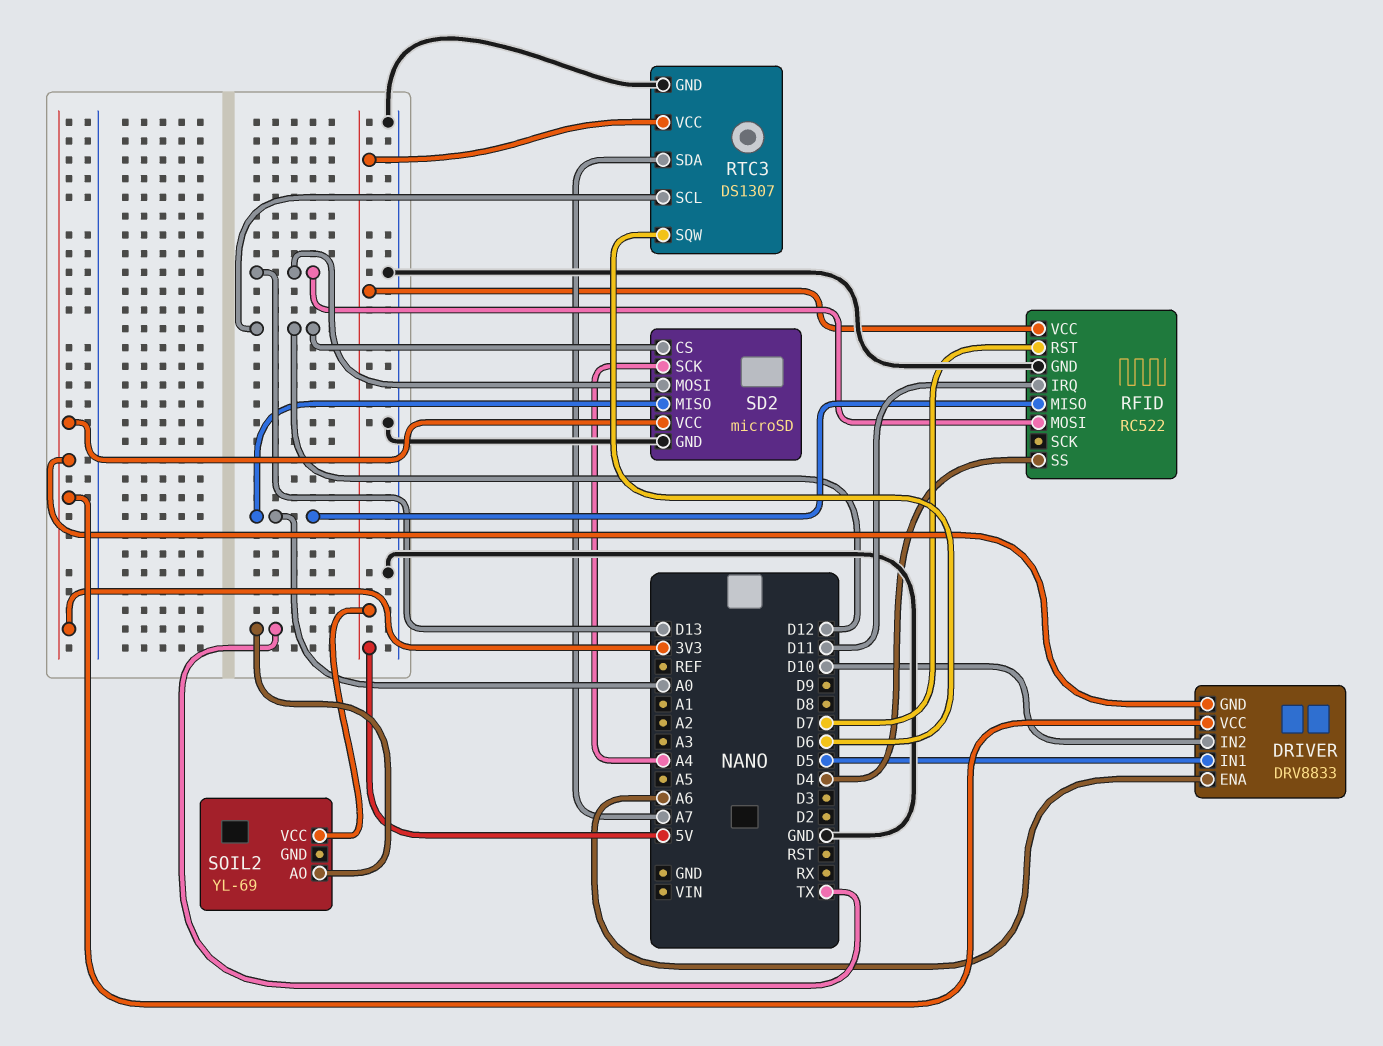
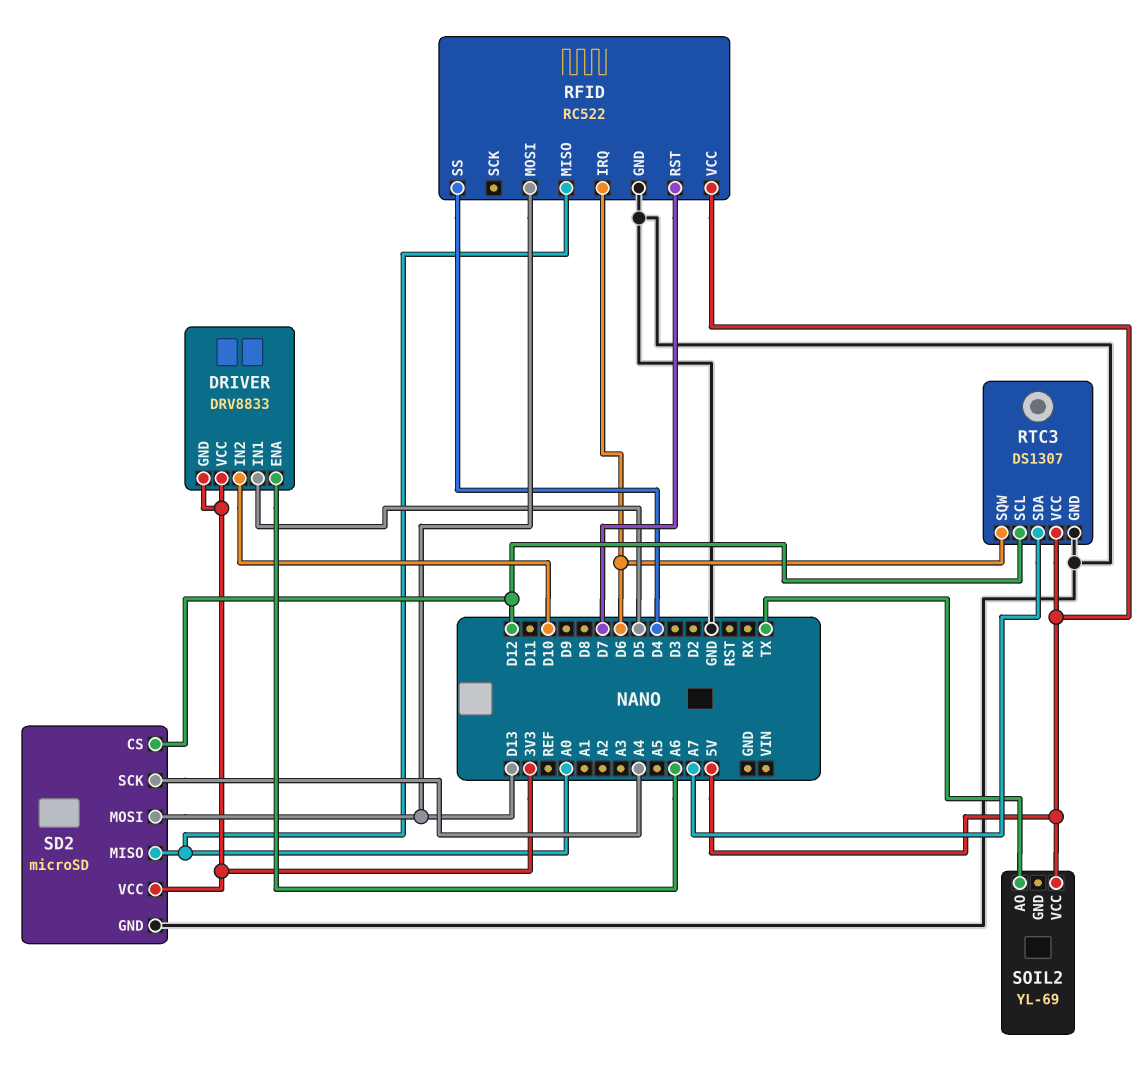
RFID pin IRQ: D11 -> D6

